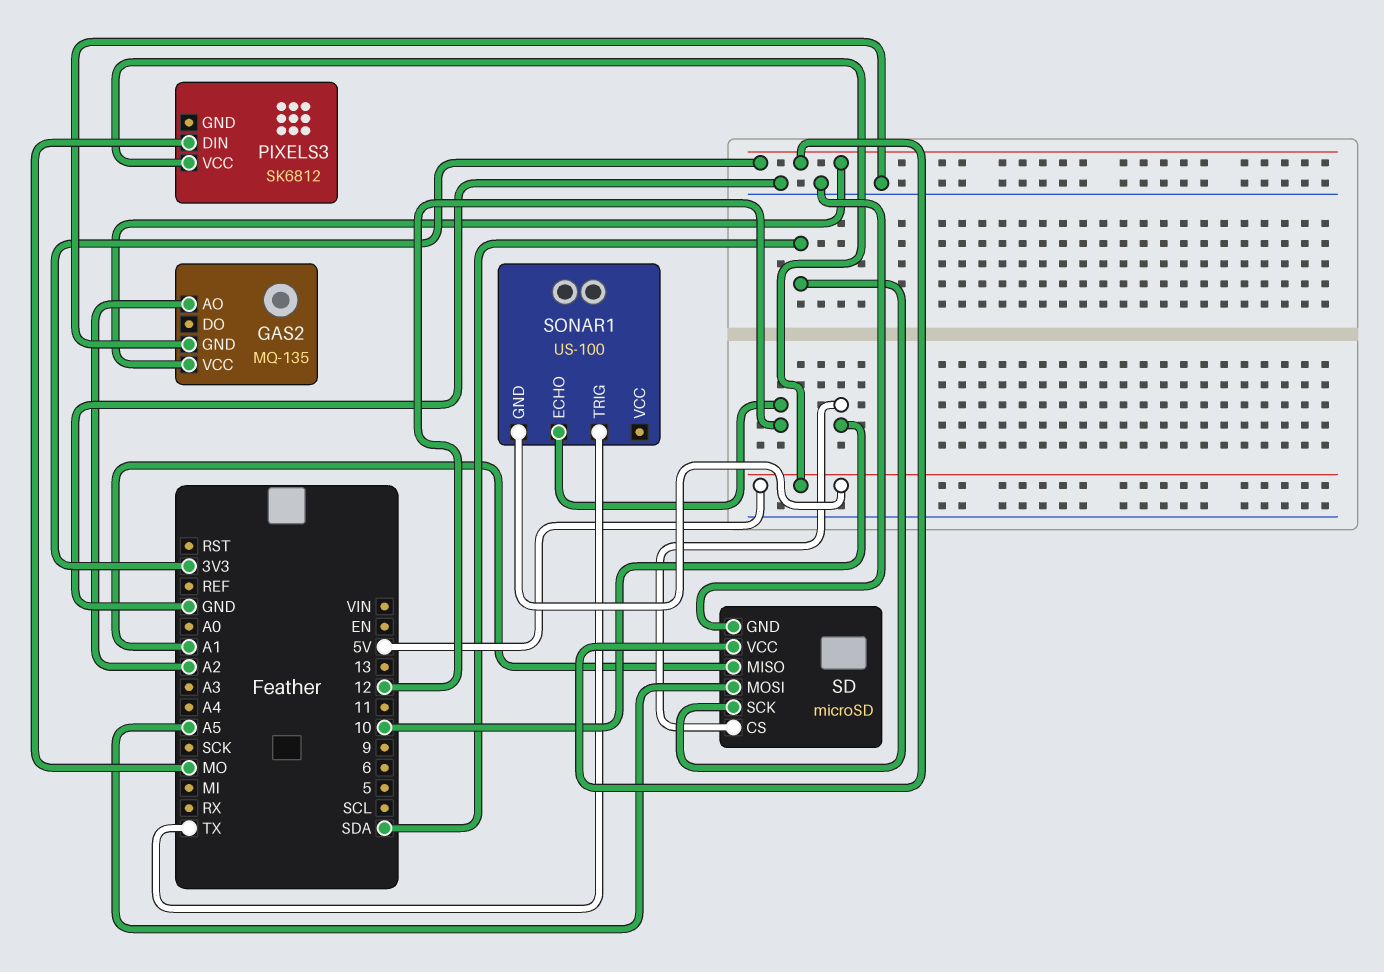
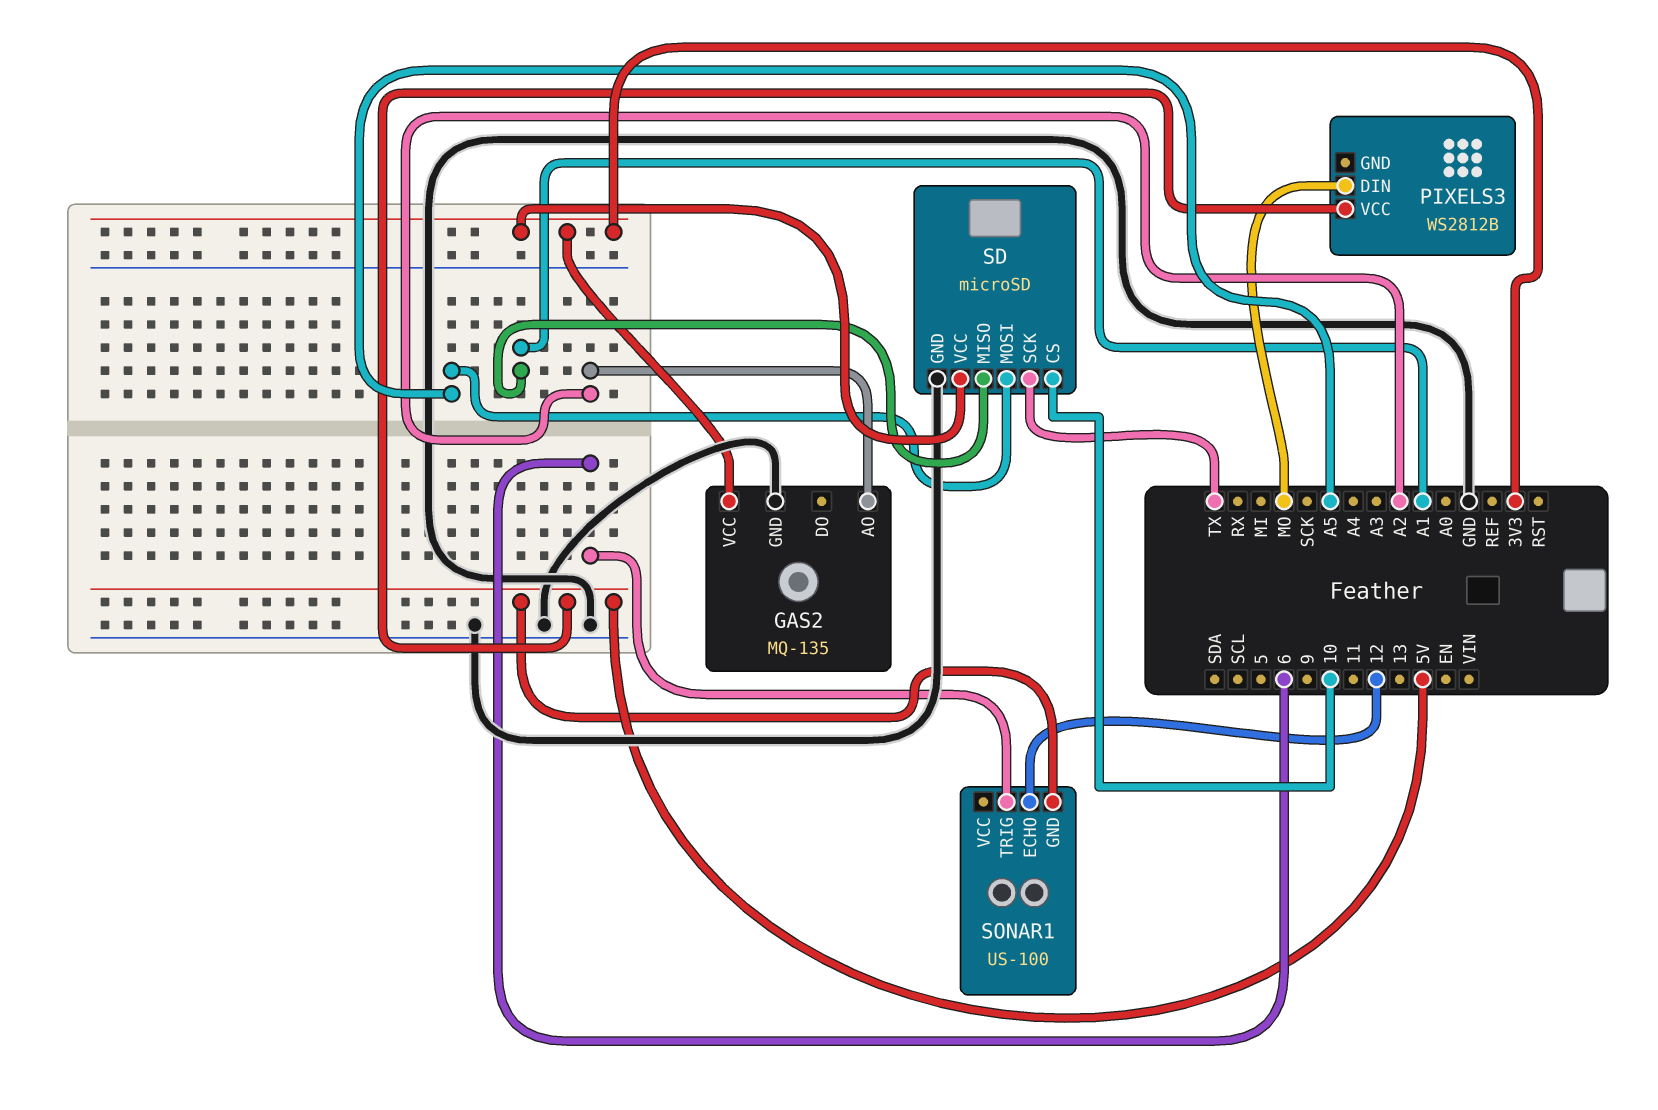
PIXELS3: SK6812 -> WS2812B
SD pin SCK: SDA -> TX
SONAR1 pin TRIG: TX -> 6

